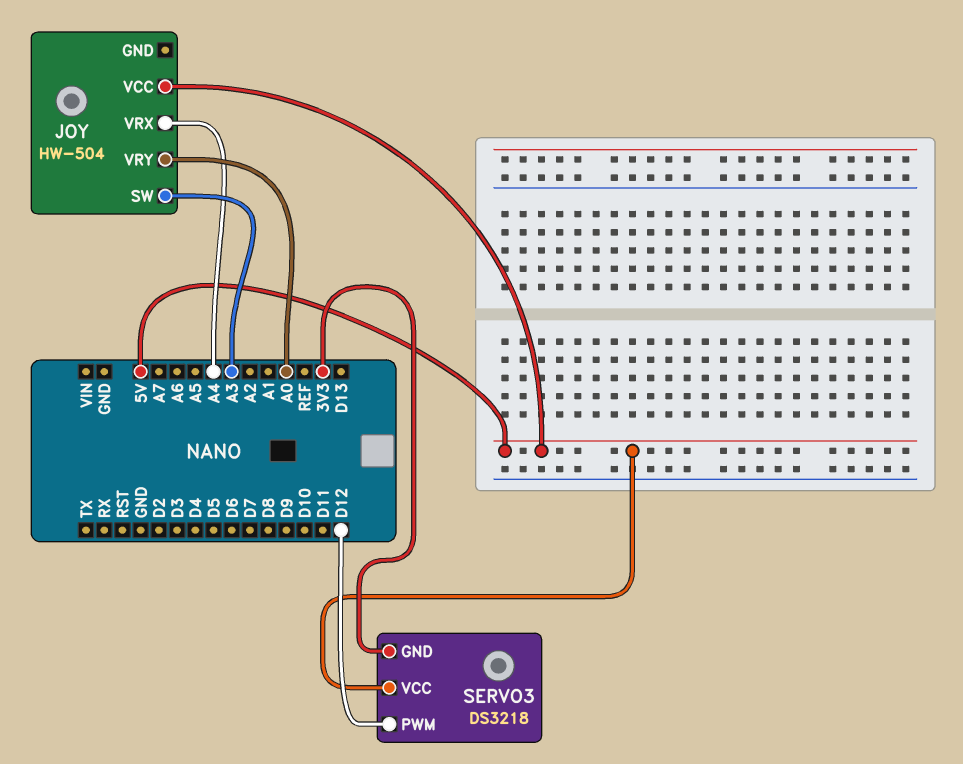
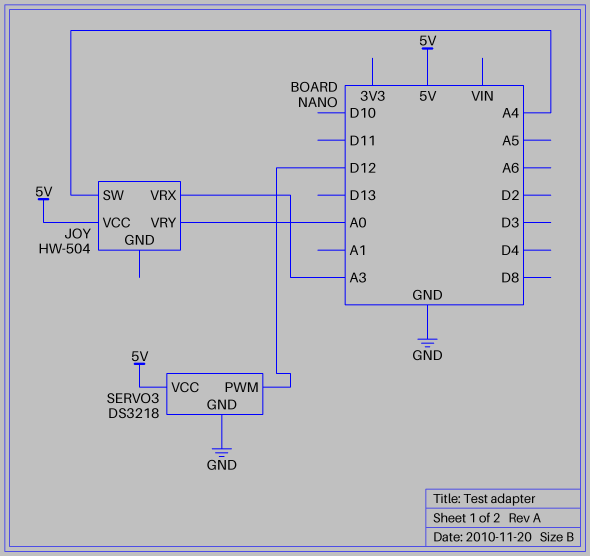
JOY pin SW: A3 -> A4
JOY pin VRX: A4 -> A3
SERVO3 pin GND: 3V3 -> GND

